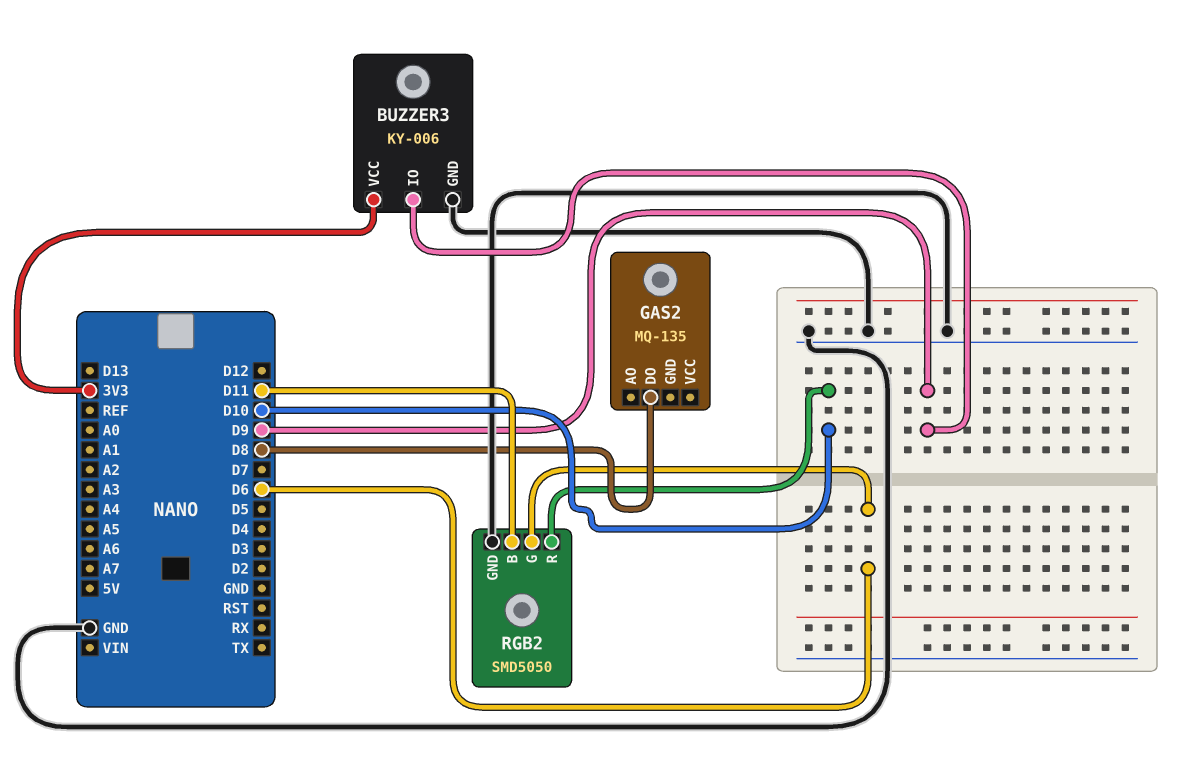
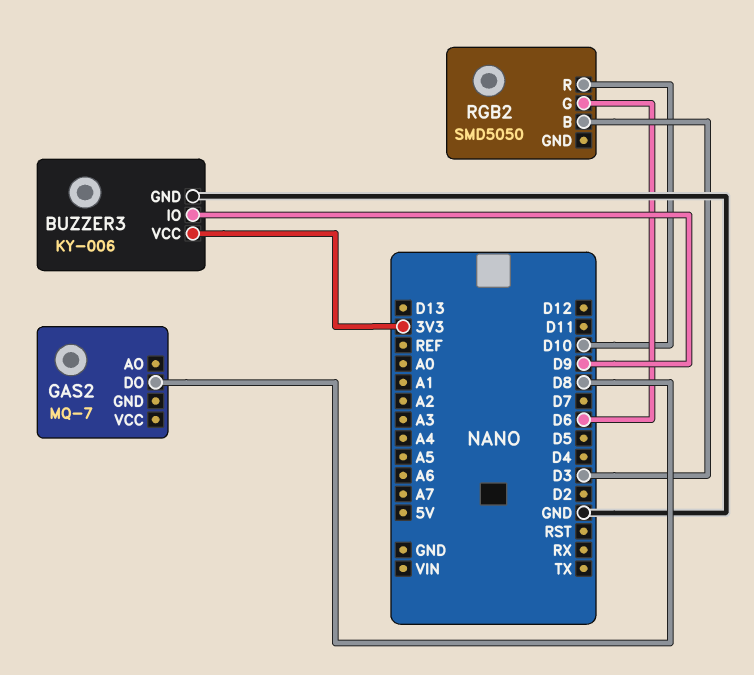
GAS2: MQ-135 -> MQ-7
RGB2 pin B: D11 -> D3
RGB2 pin GND: GND -> none

